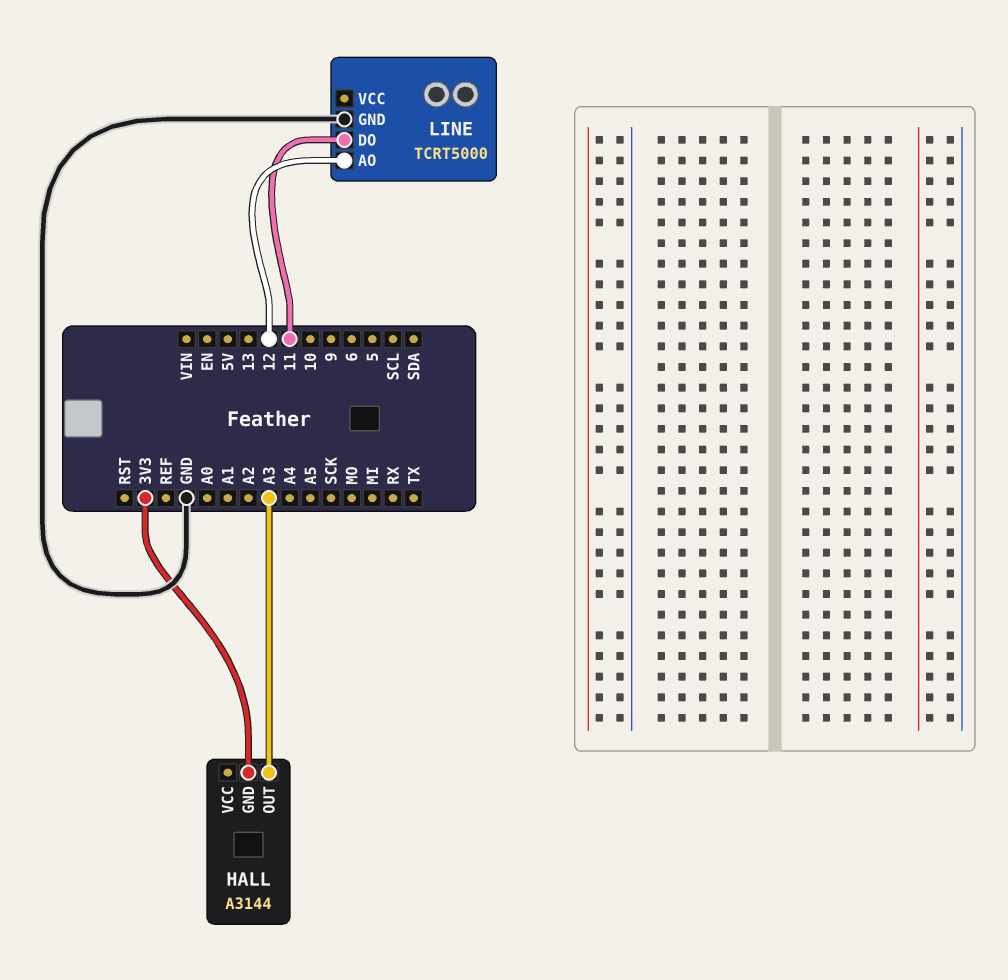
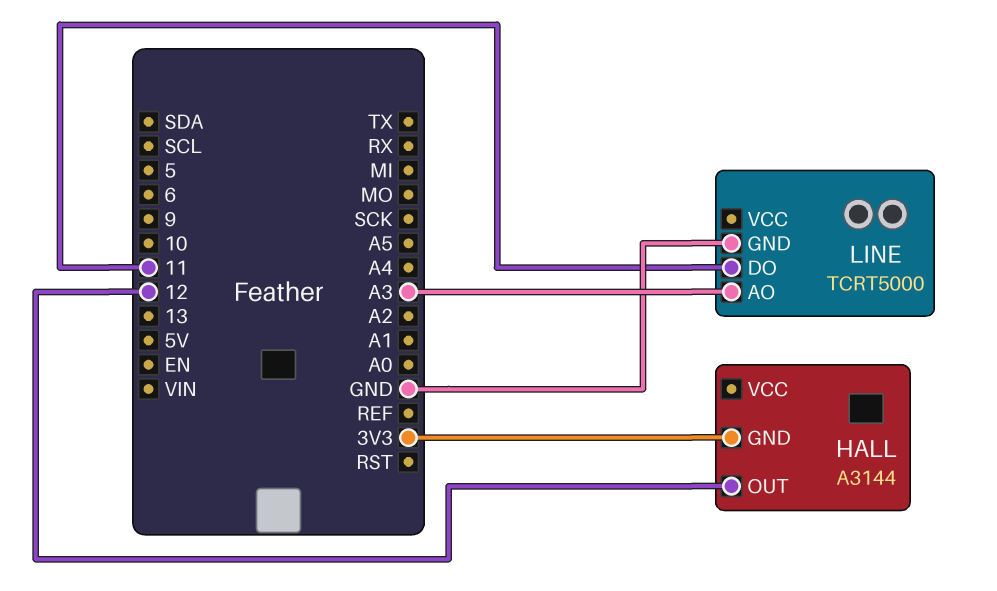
HALL pin OUT: A3 -> 12
LINE pin AO: 12 -> A3

